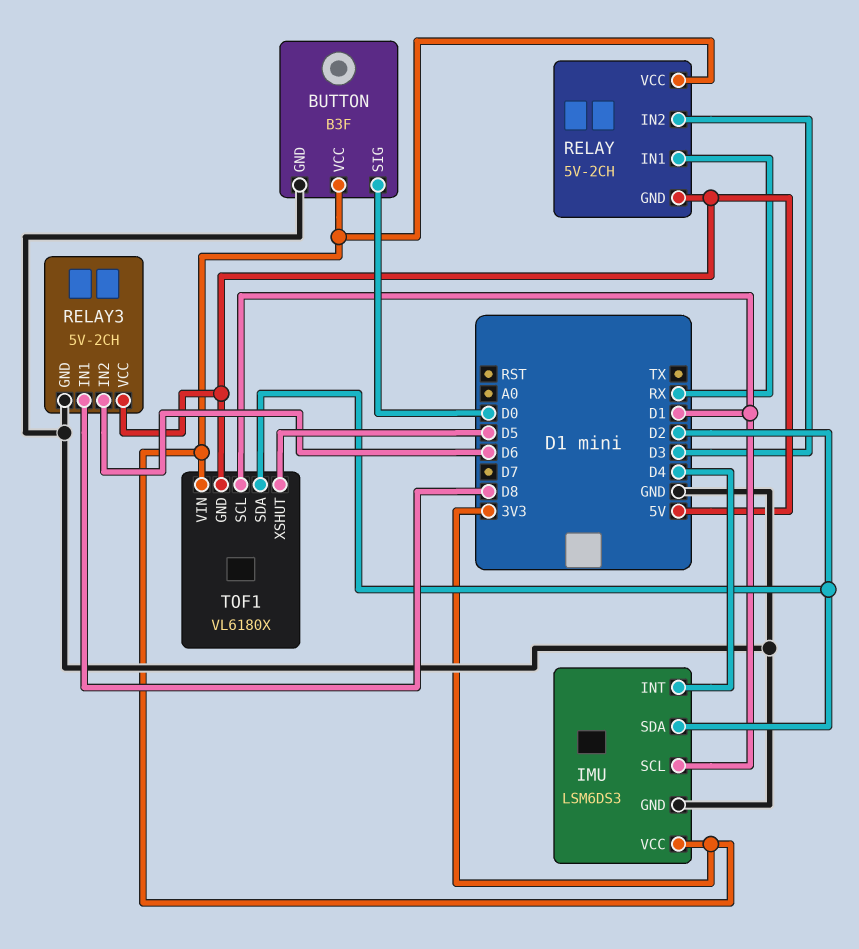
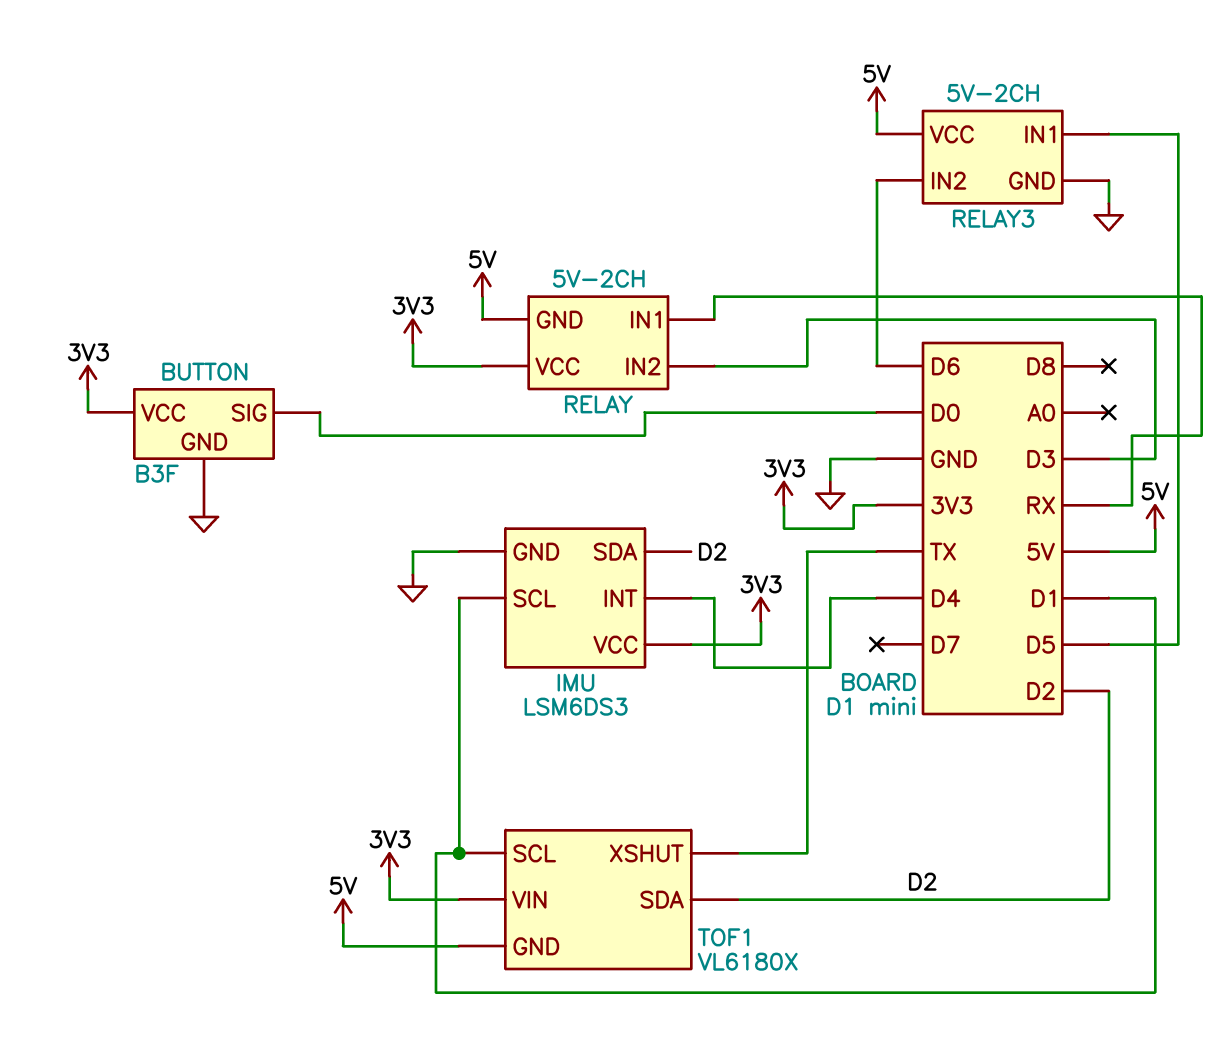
RELAY3 pin IN1: D8 -> D5
TOF1 pin XSHUT: D5 -> TX

